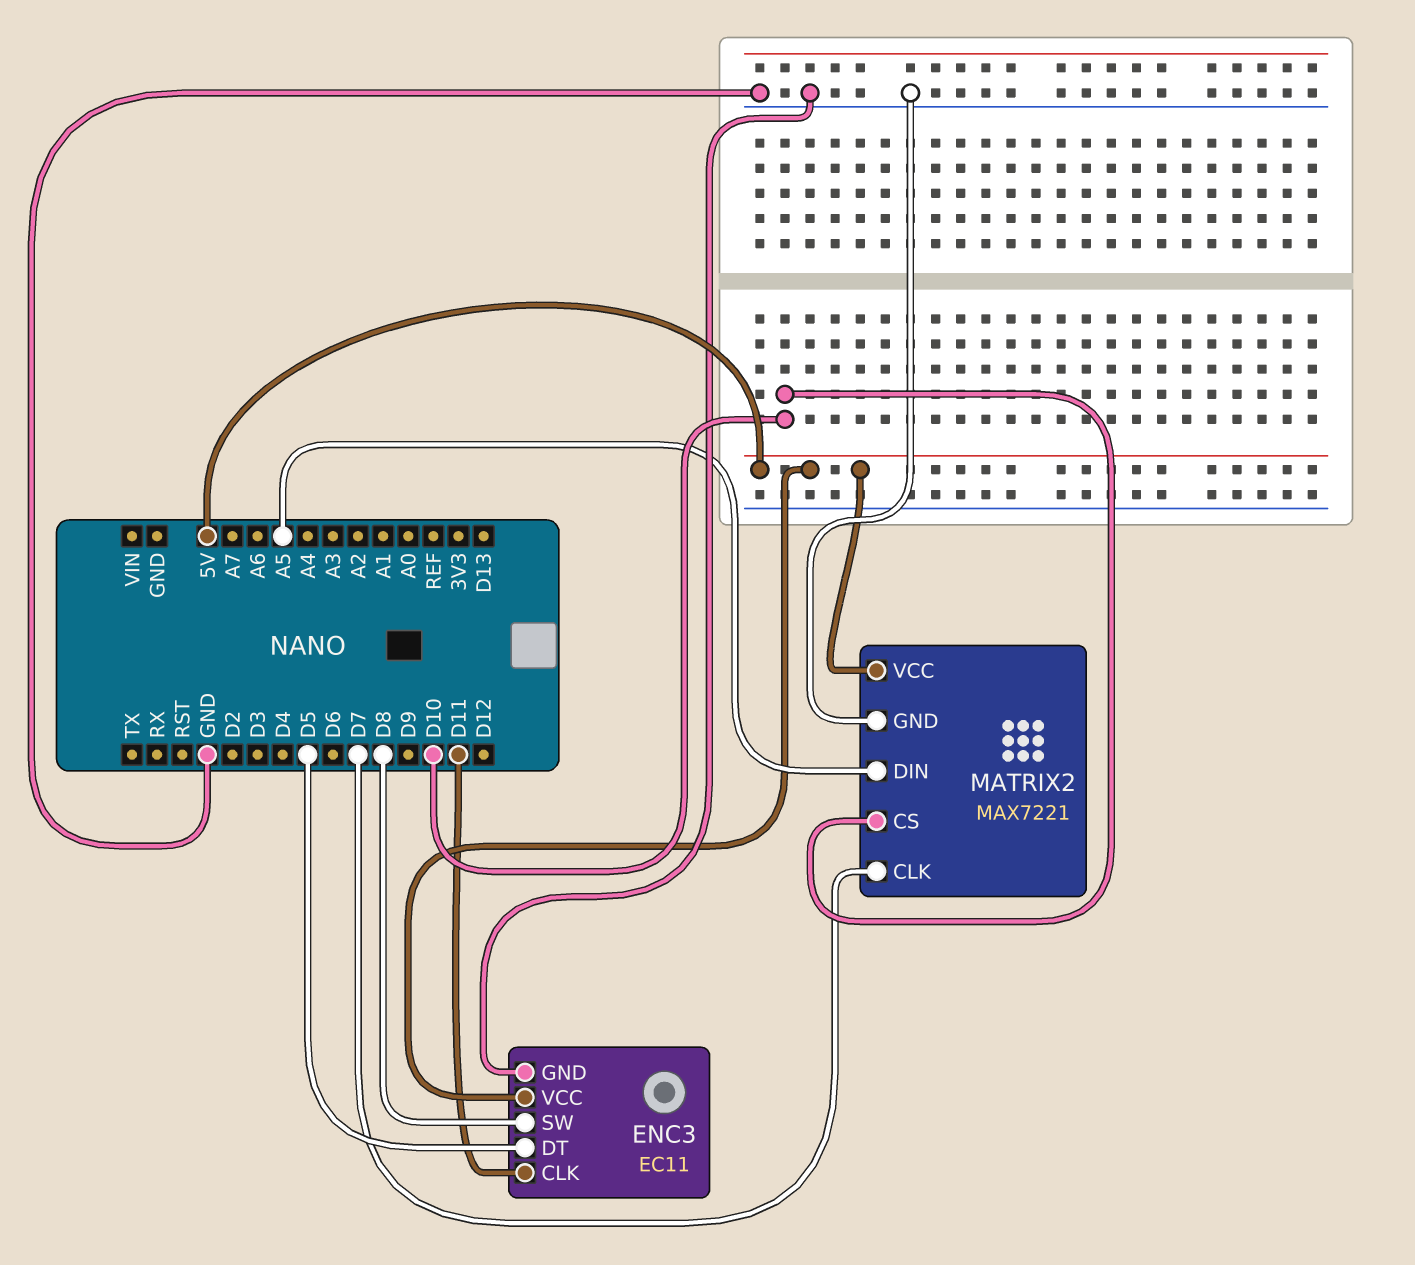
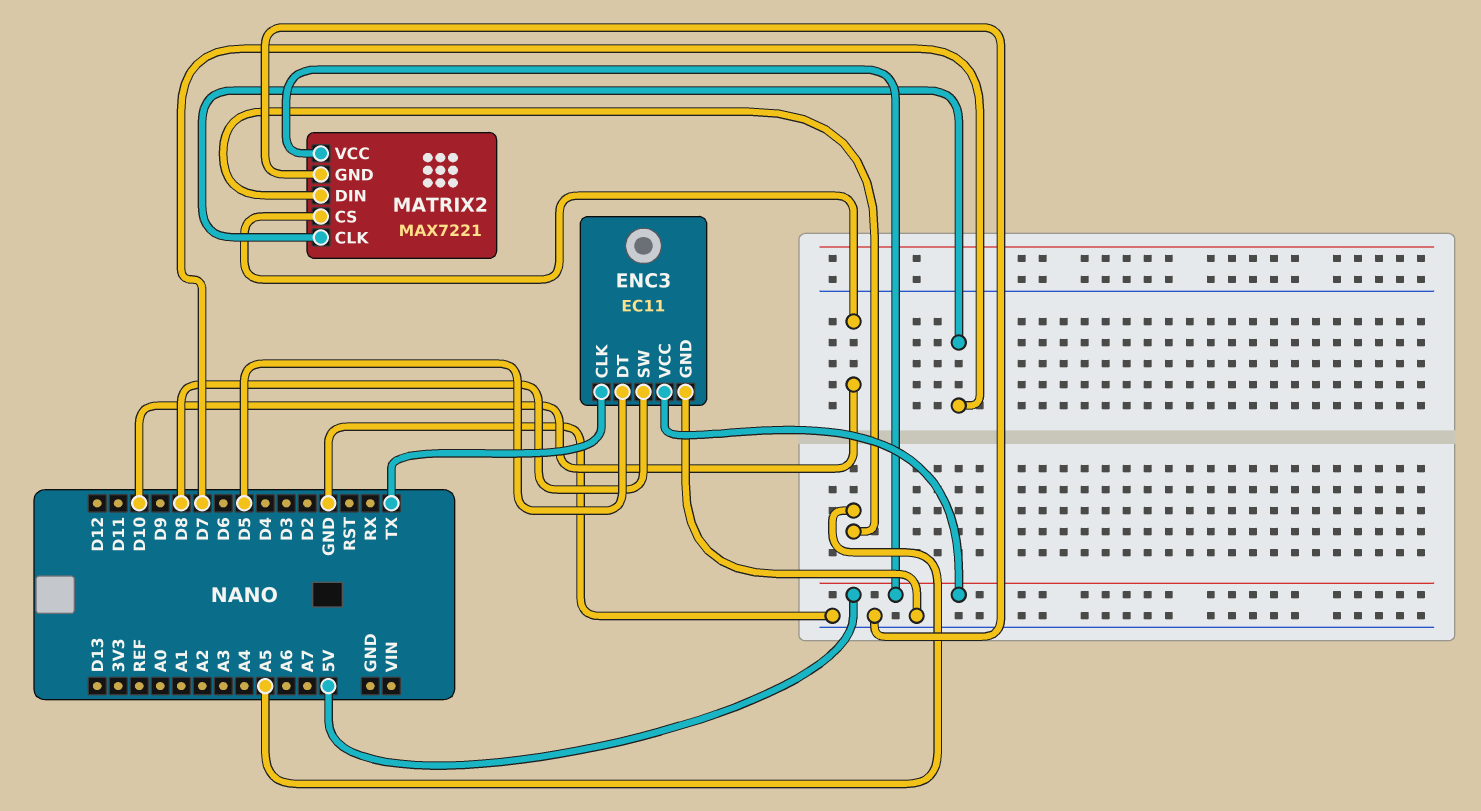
ENC3 pin CLK: D11 -> TX

